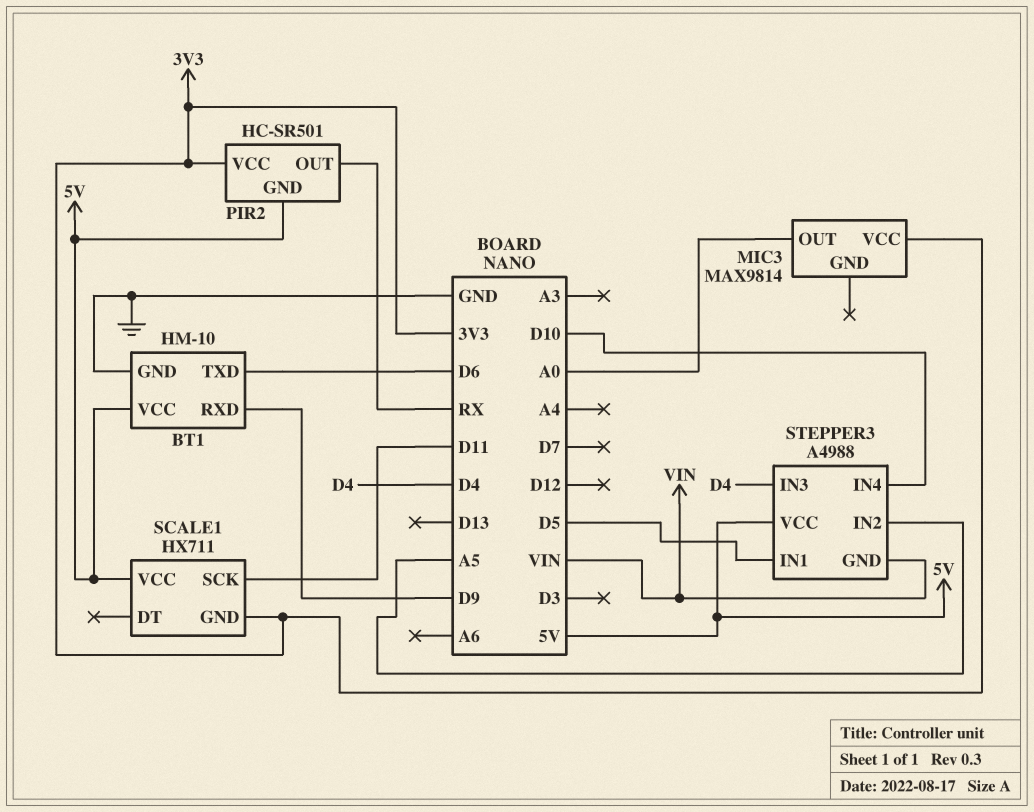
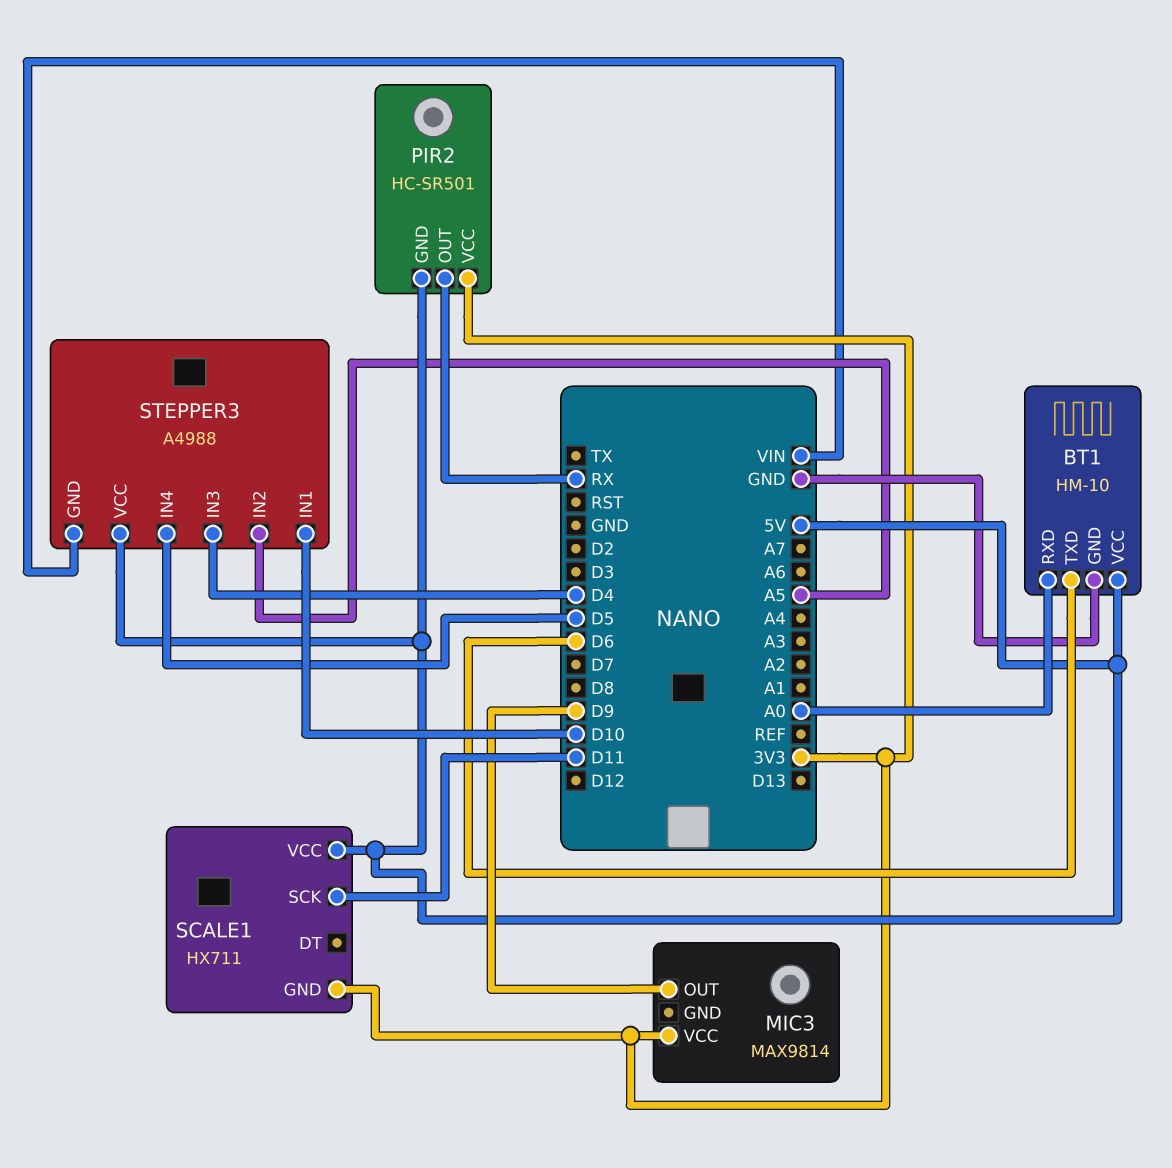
BT1 pin RXD: D9 -> A0
MIC3 pin OUT: A0 -> D9
STEPPER3 pin IN1: D5 -> D10
STEPPER3 pin IN4: D10 -> D5

